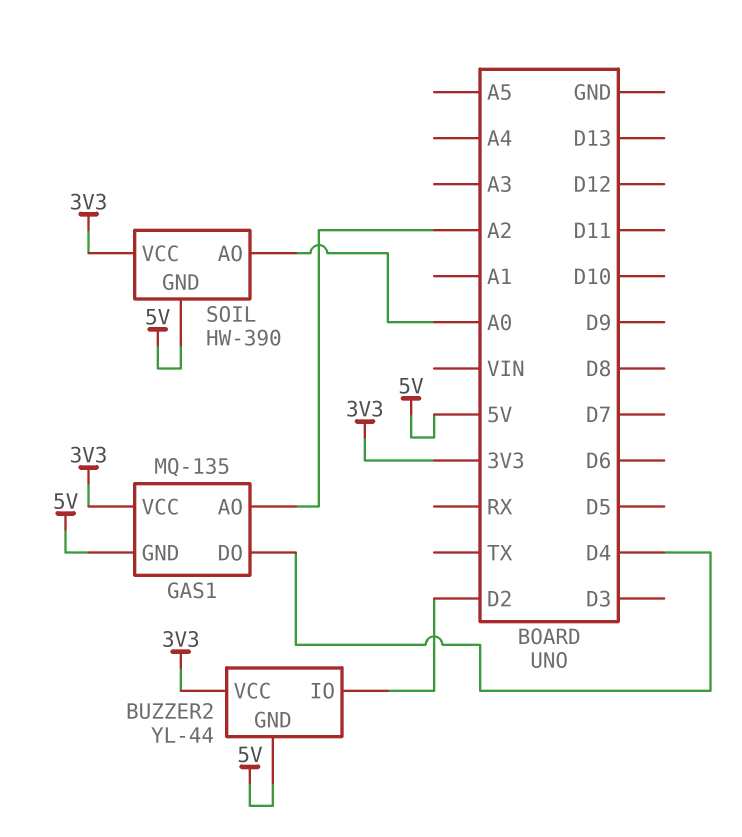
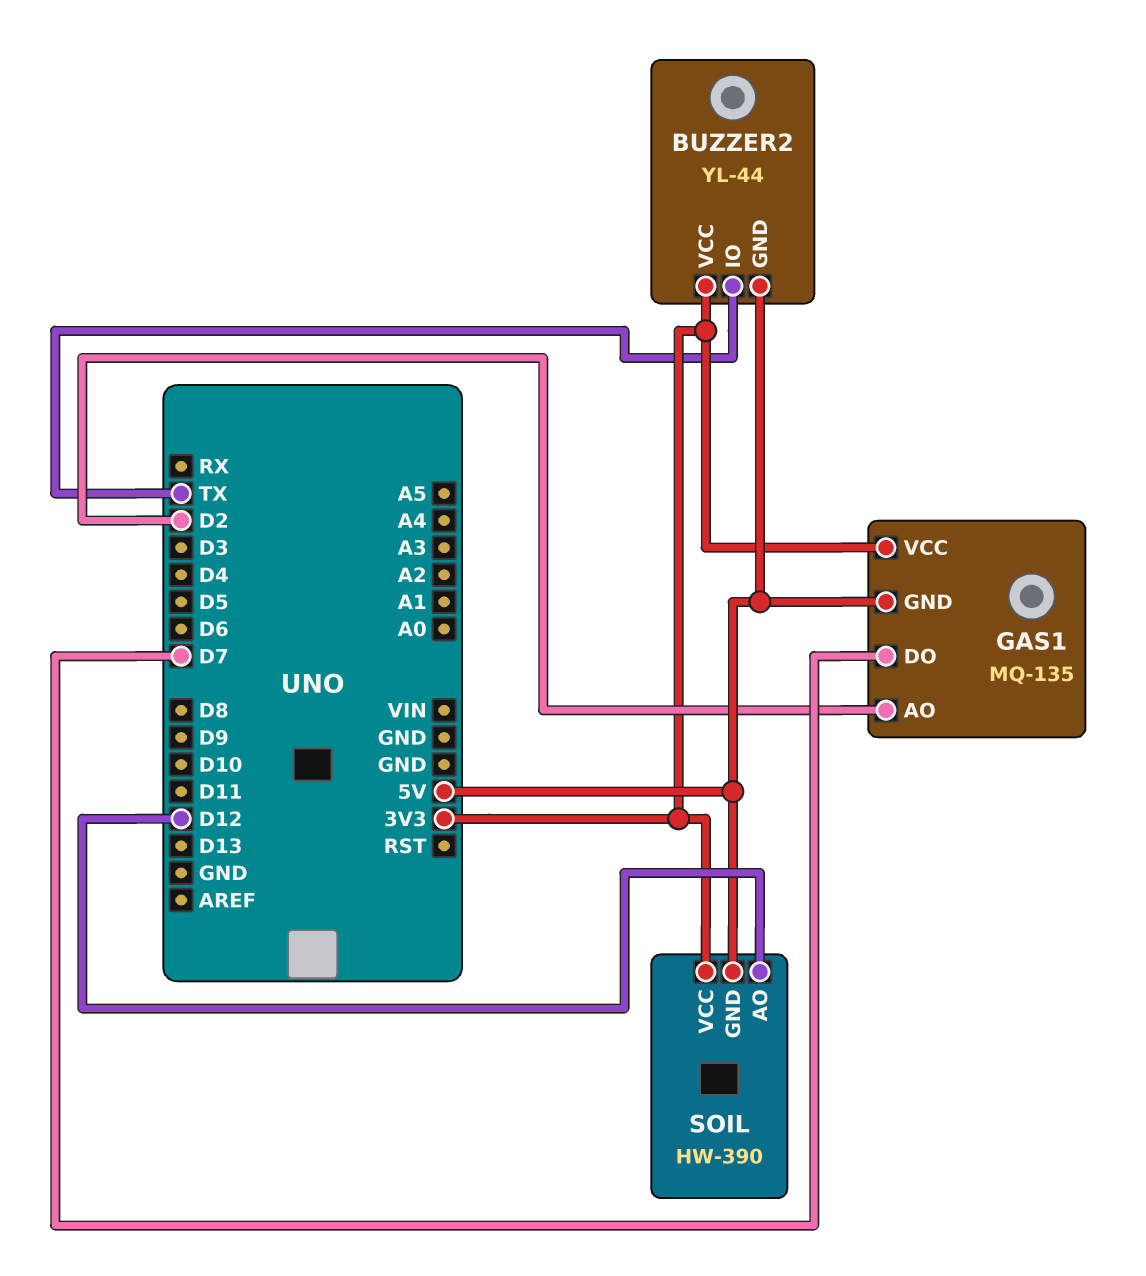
BUZZER2 pin IO: D2 -> TX
GAS1 pin AO: A2 -> D2
GAS1 pin DO: D4 -> D7
SOIL pin AO: A0 -> D12

